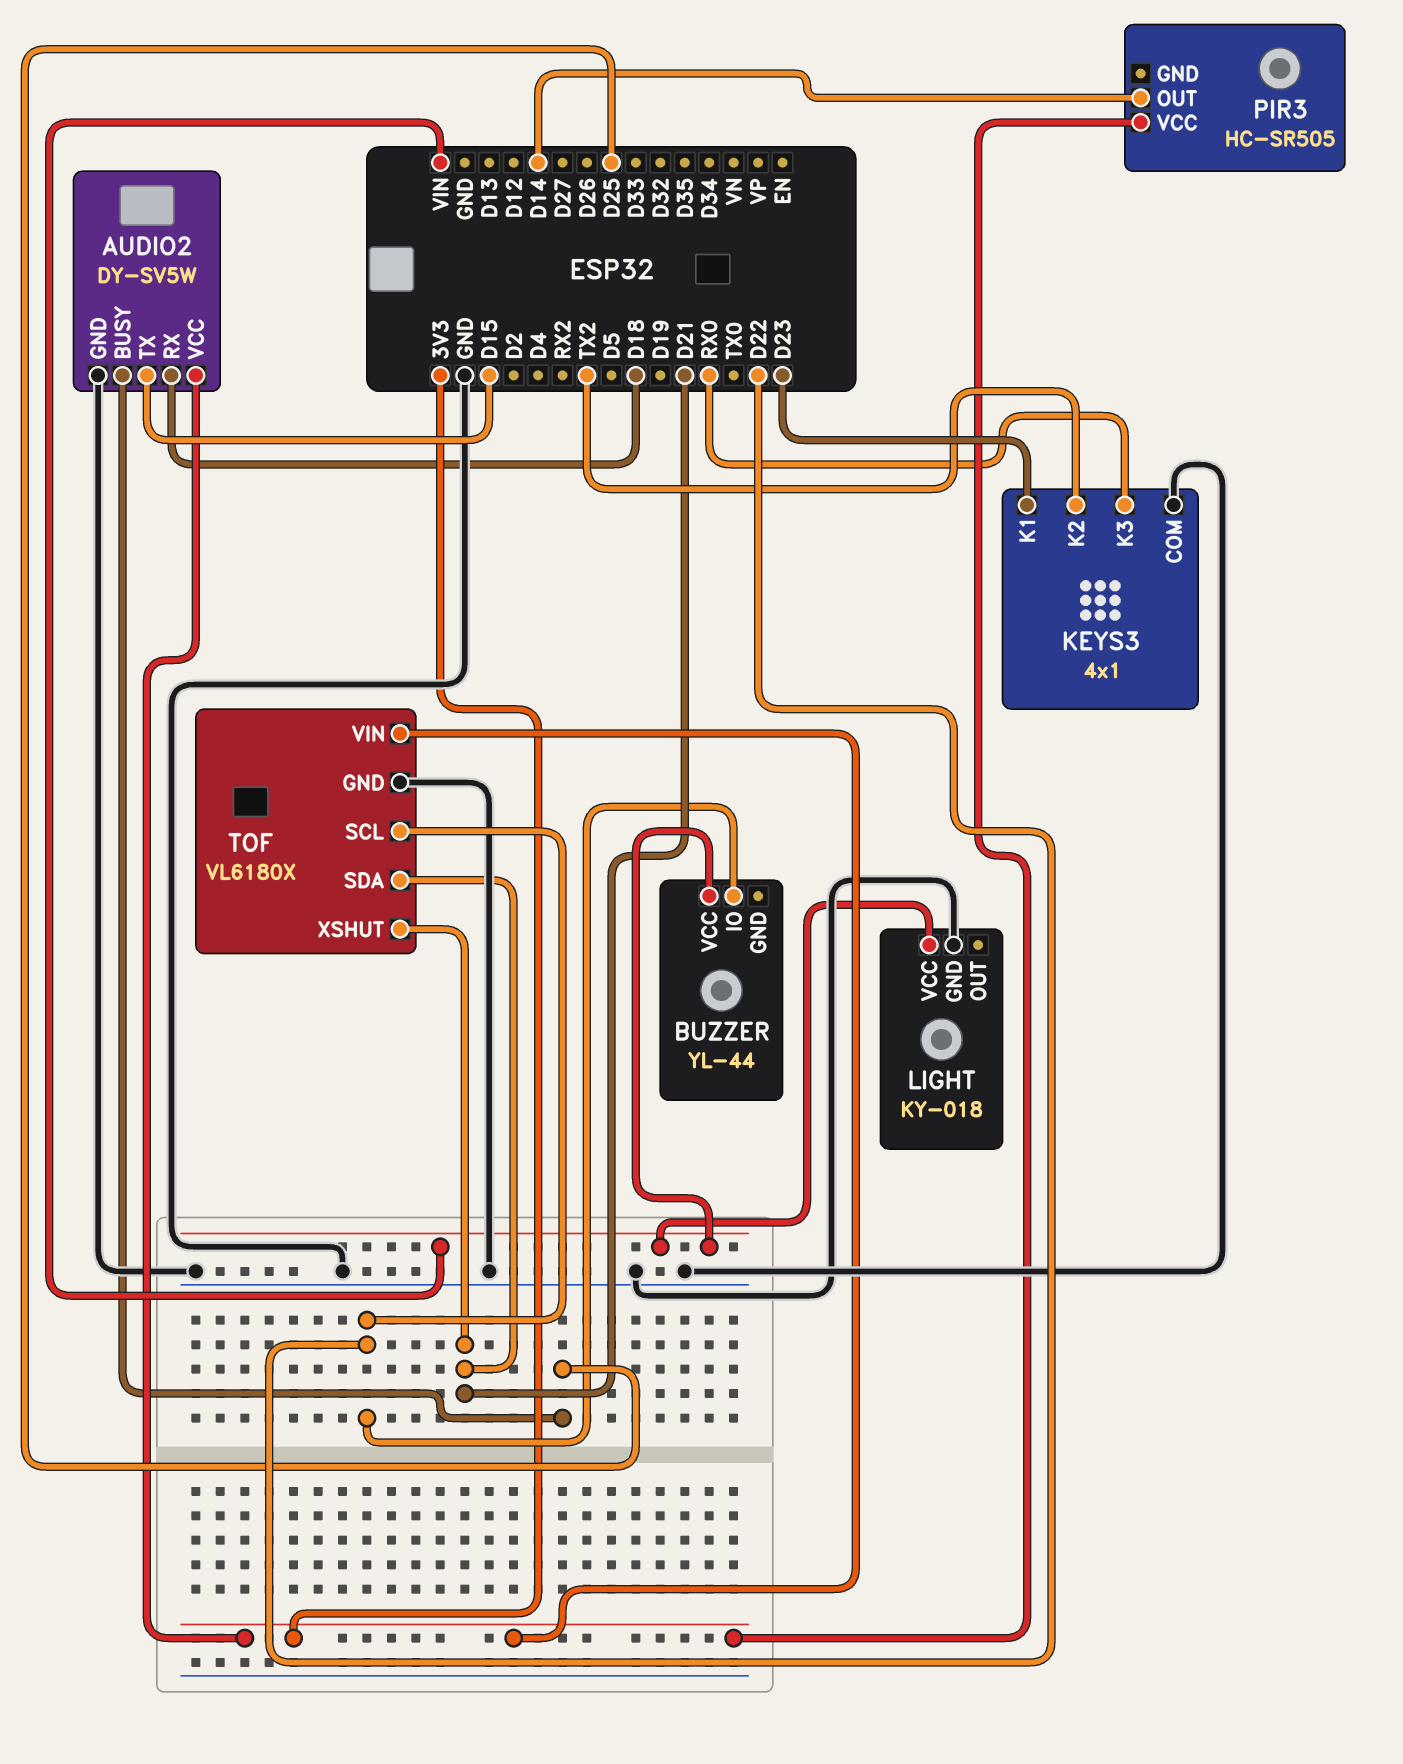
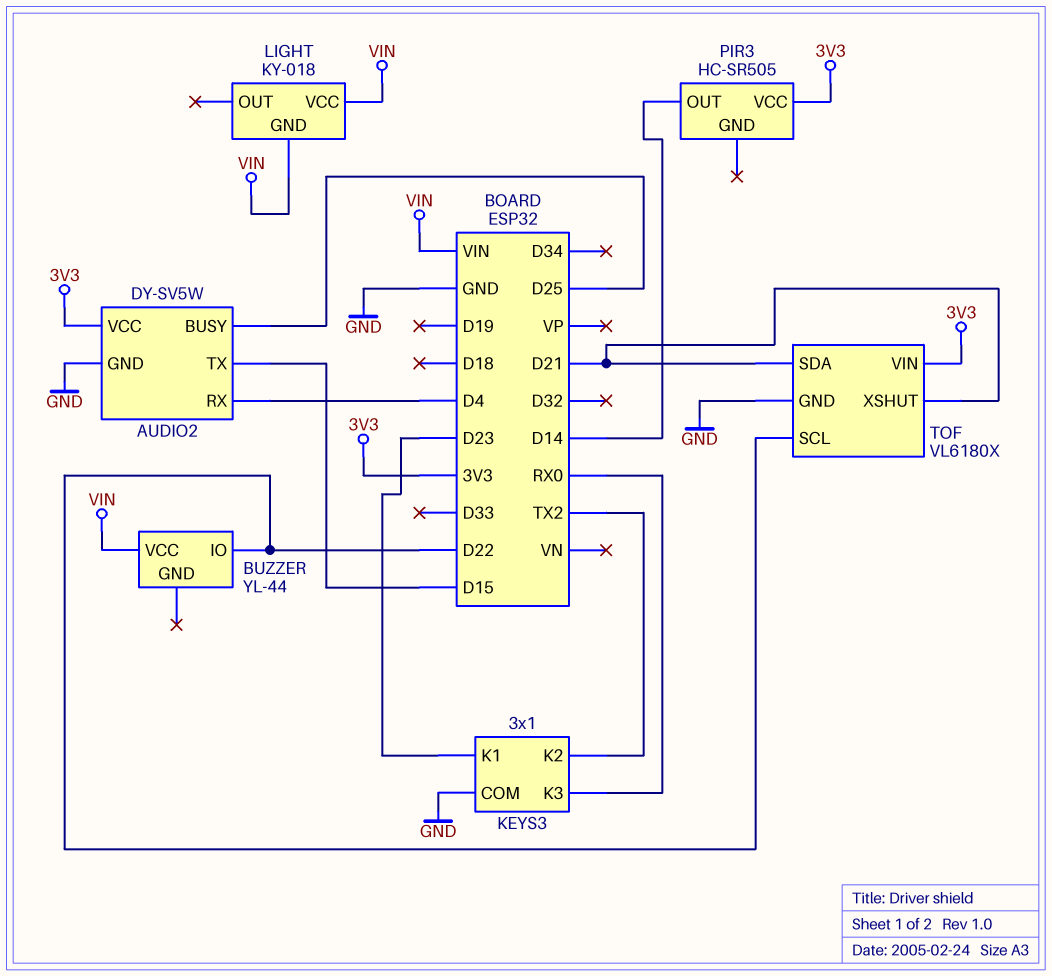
AUDIO2 pin RX: D18 -> D4
KEYS3: 4x1 -> 3x1
LIGHT pin GND: GND -> VIN

